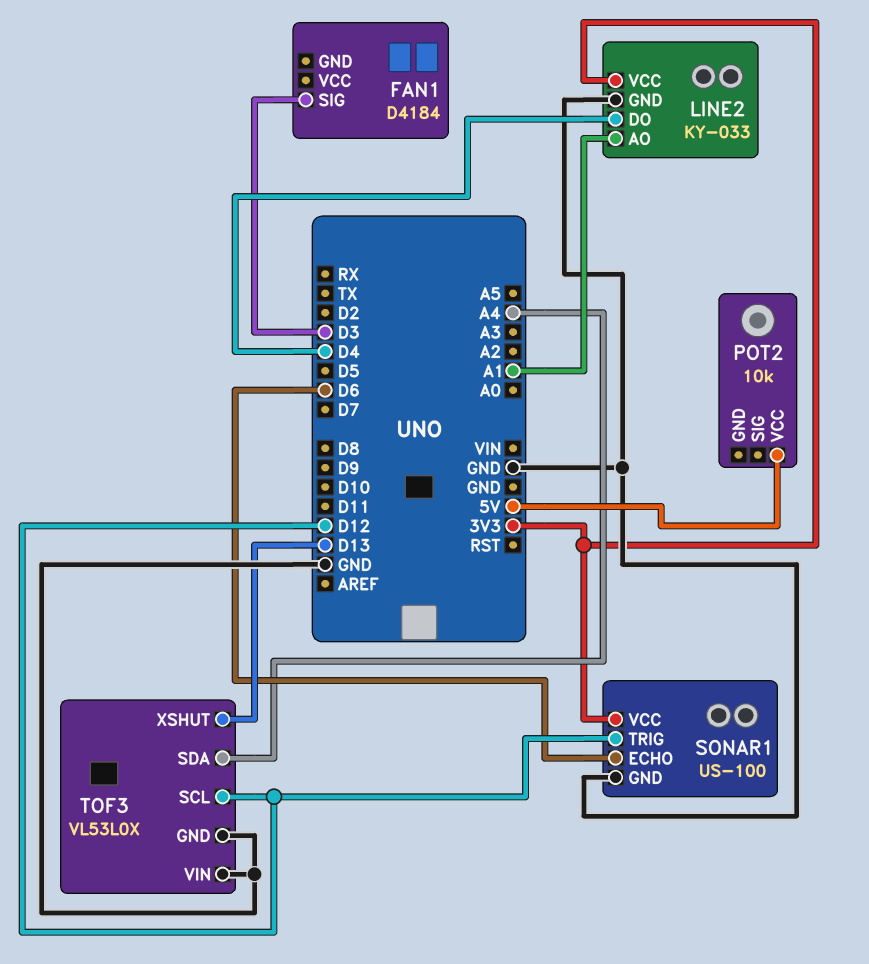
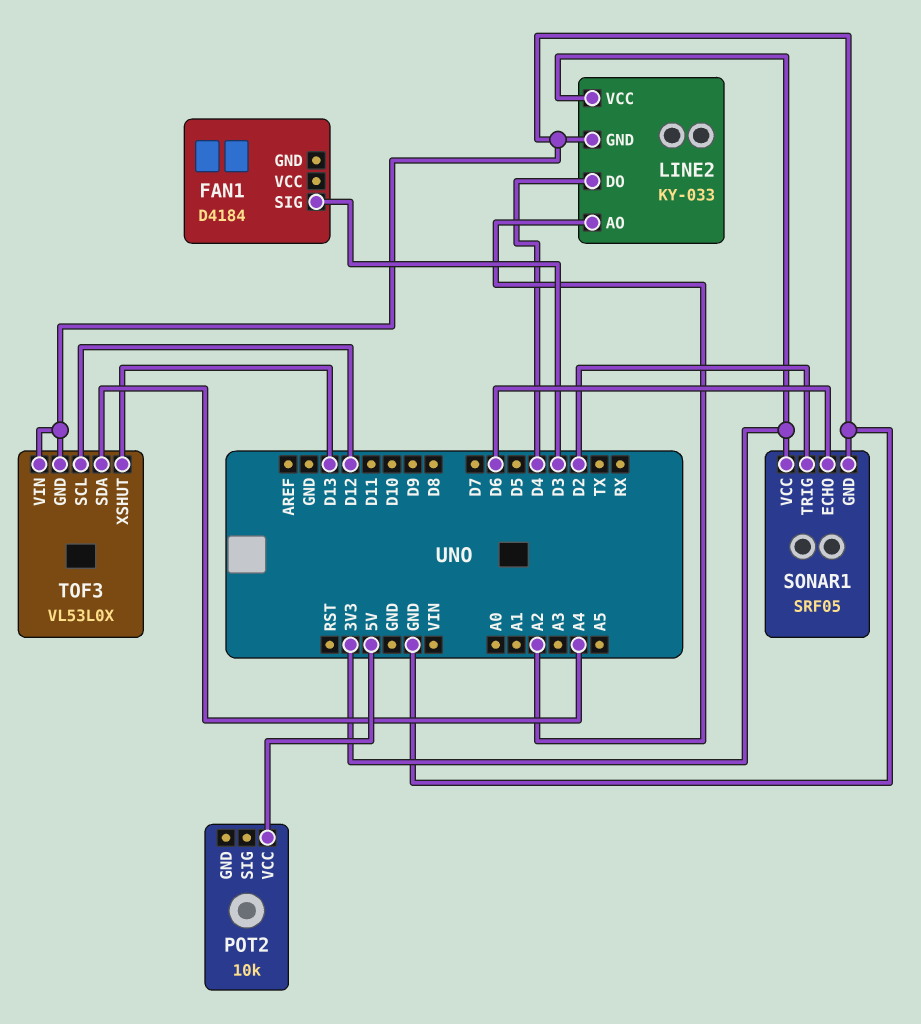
LINE2 pin AO: A1 -> A2
SONAR1: US-100 -> SRF05
SONAR1 pin TRIG: D12 -> D2

